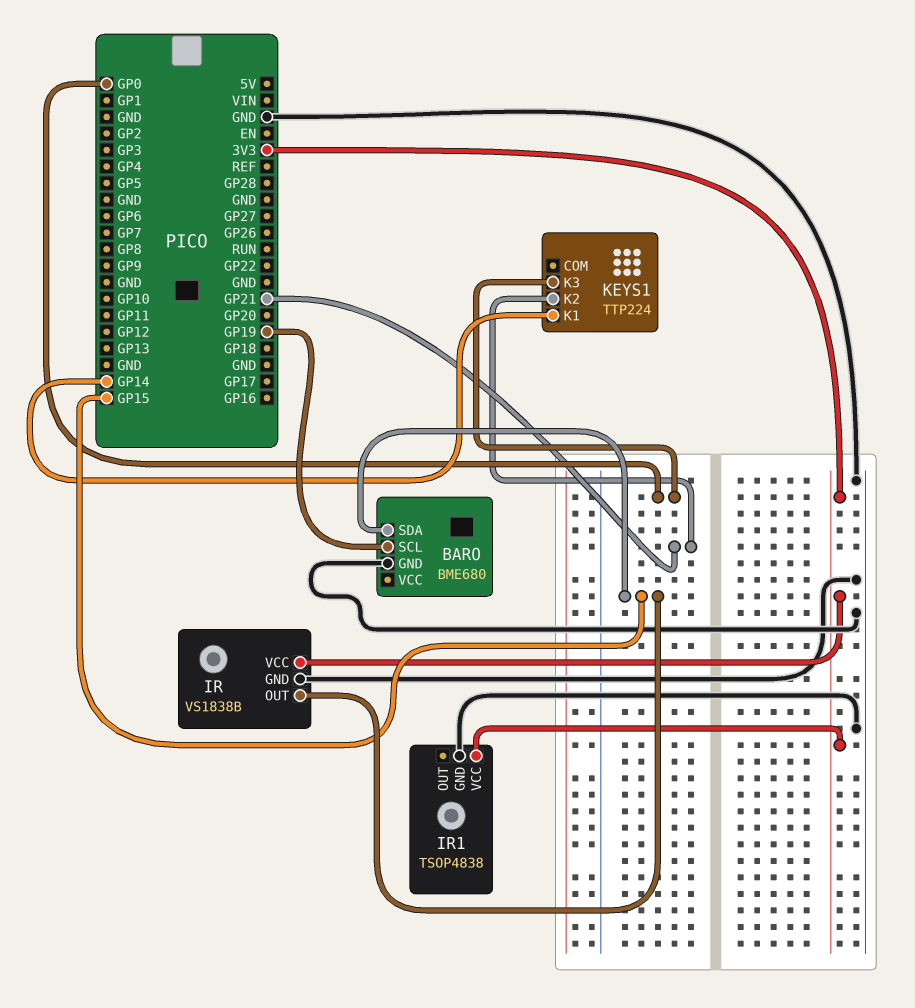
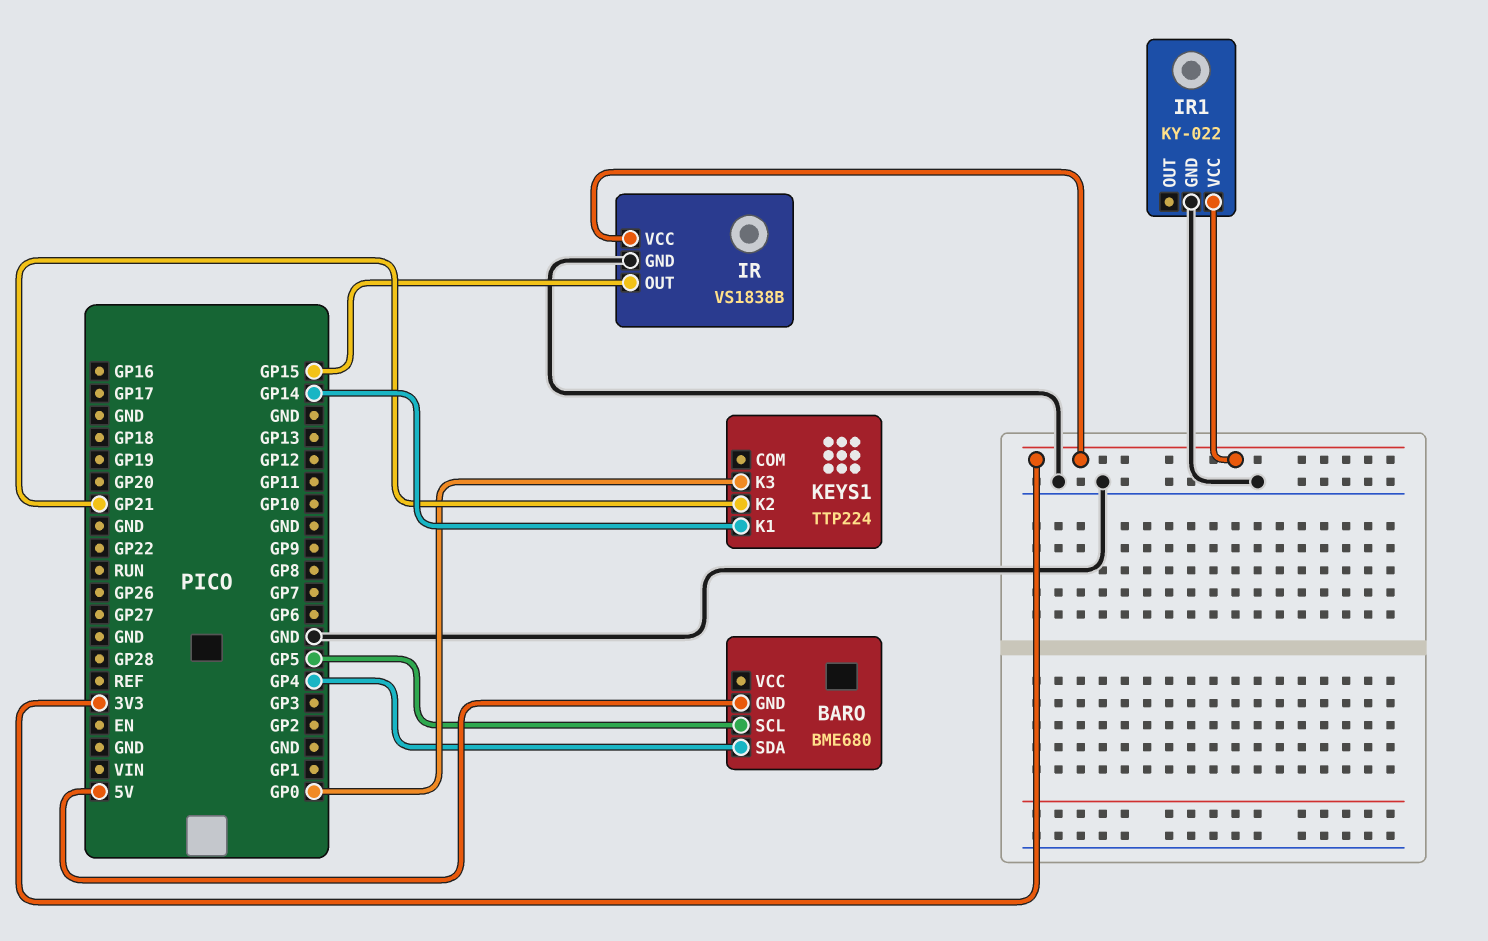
BARO pin GND: GND -> 5V
BARO pin SCL: GP19 -> GP5
BARO pin SDA: GP15 -> GP4
IR1: TSOP4838 -> KY-022

